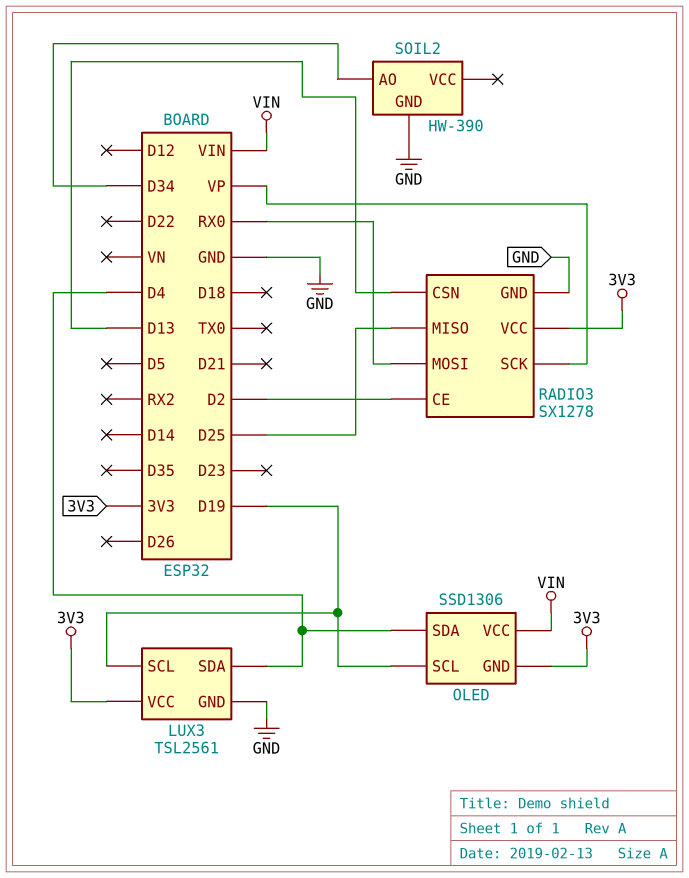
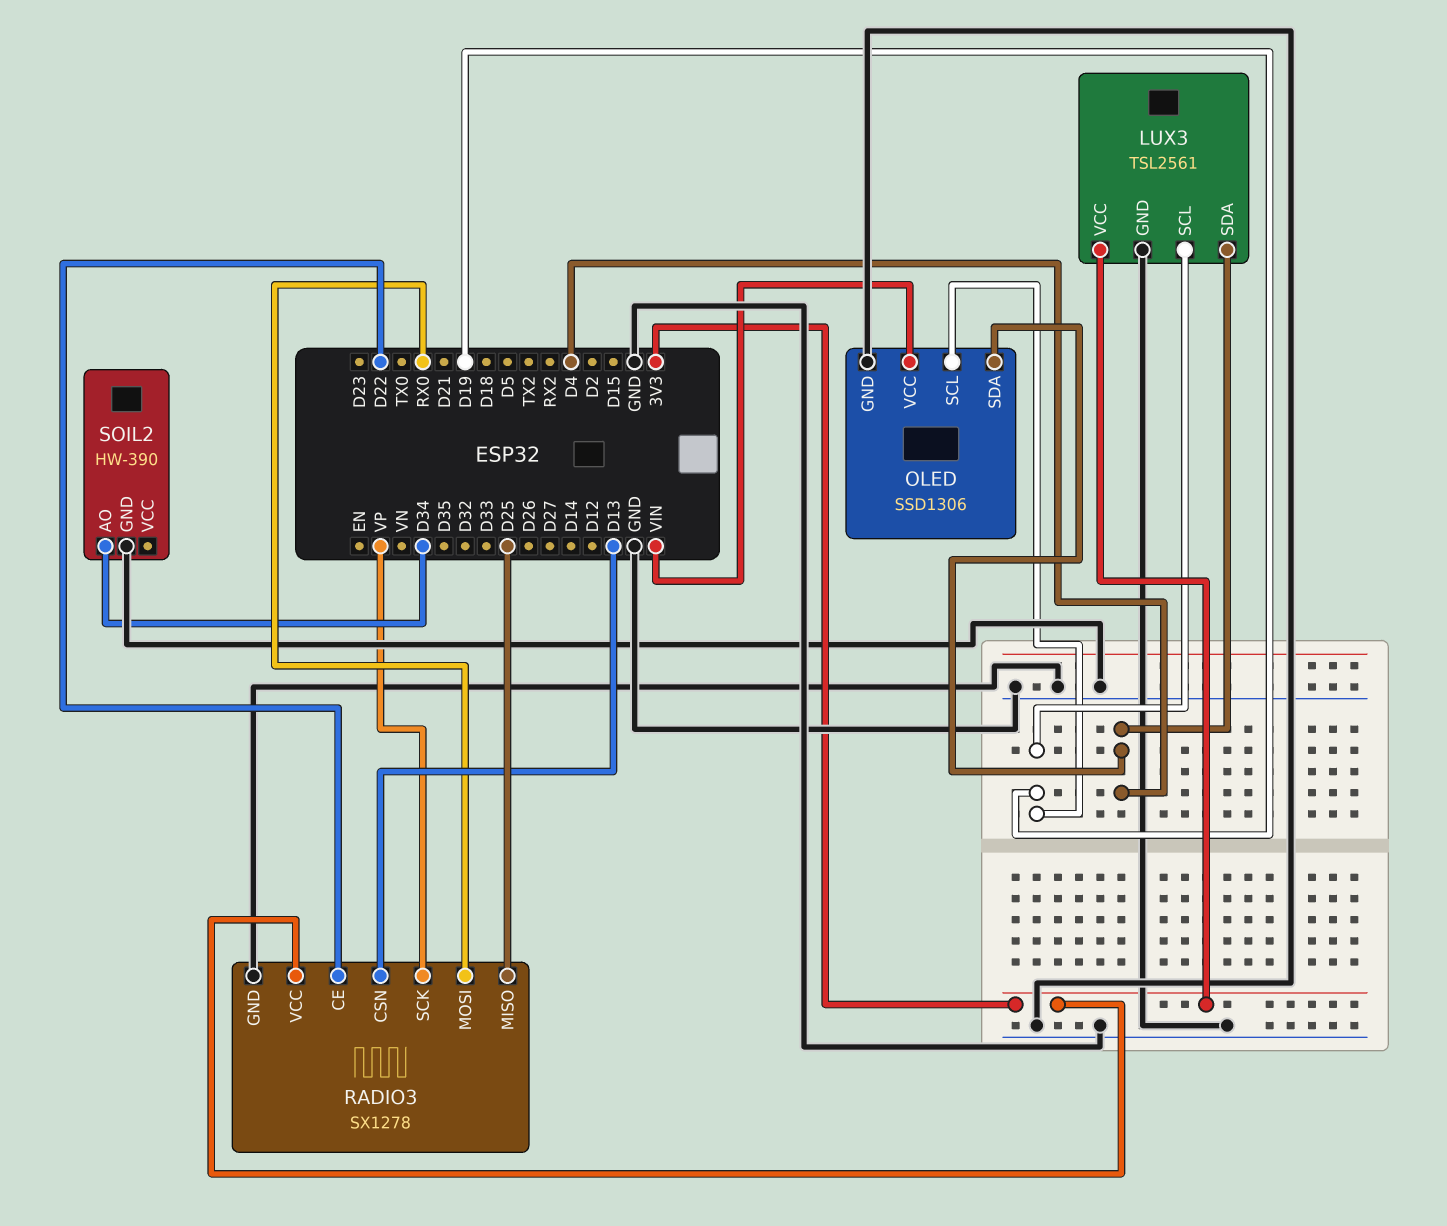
OLED pin GND: 3V3 -> GND
RADIO3 pin CE: D2 -> D22

